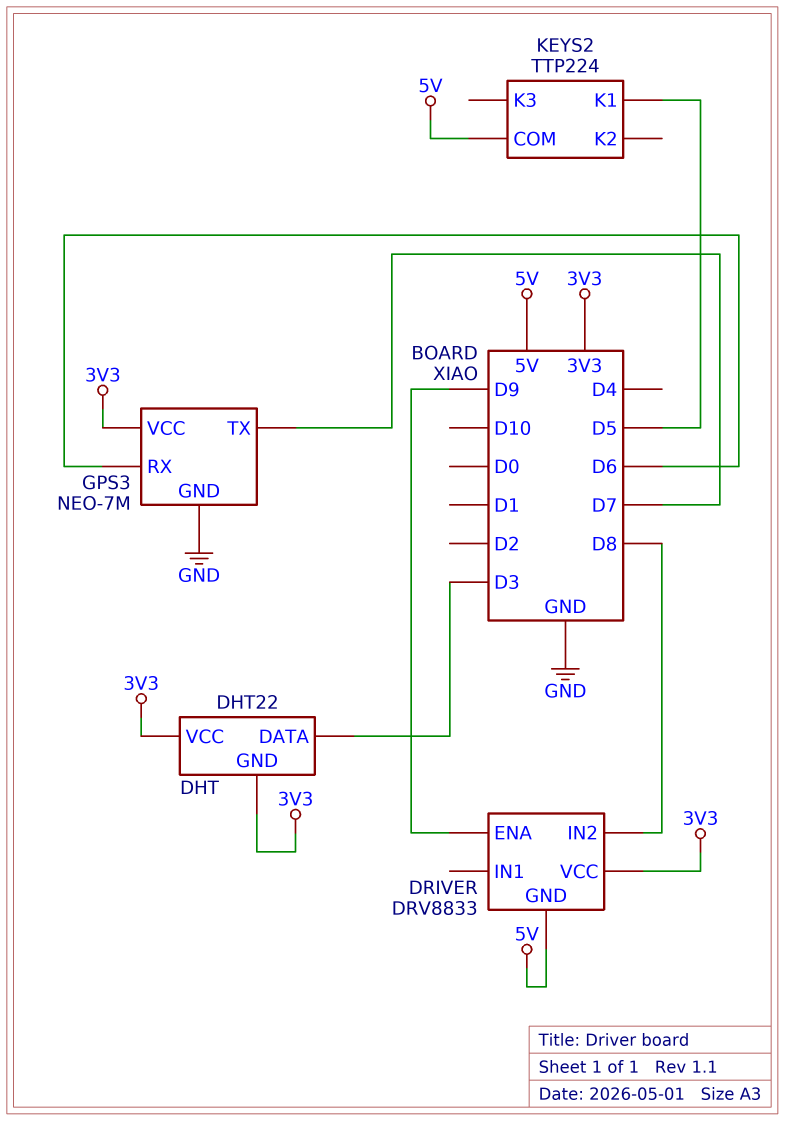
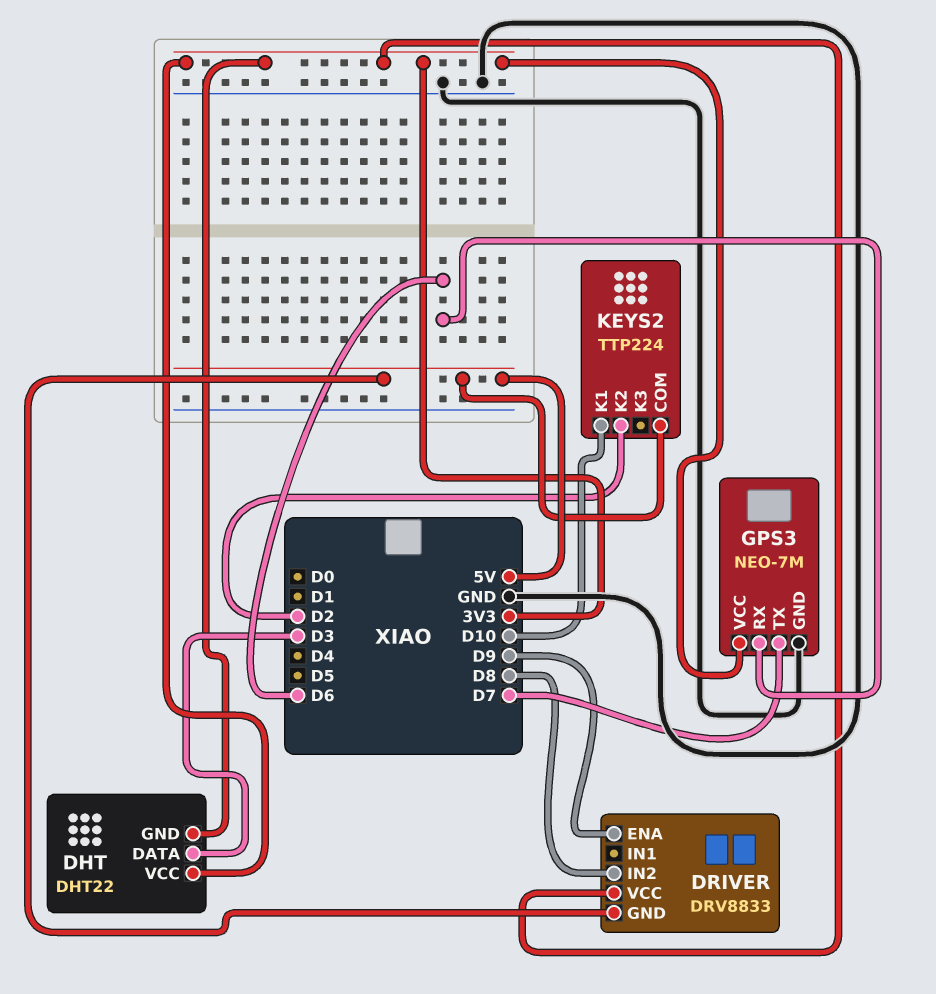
KEYS2 pin K1: D5 -> D10
KEYS2 pin K2: none -> D2

